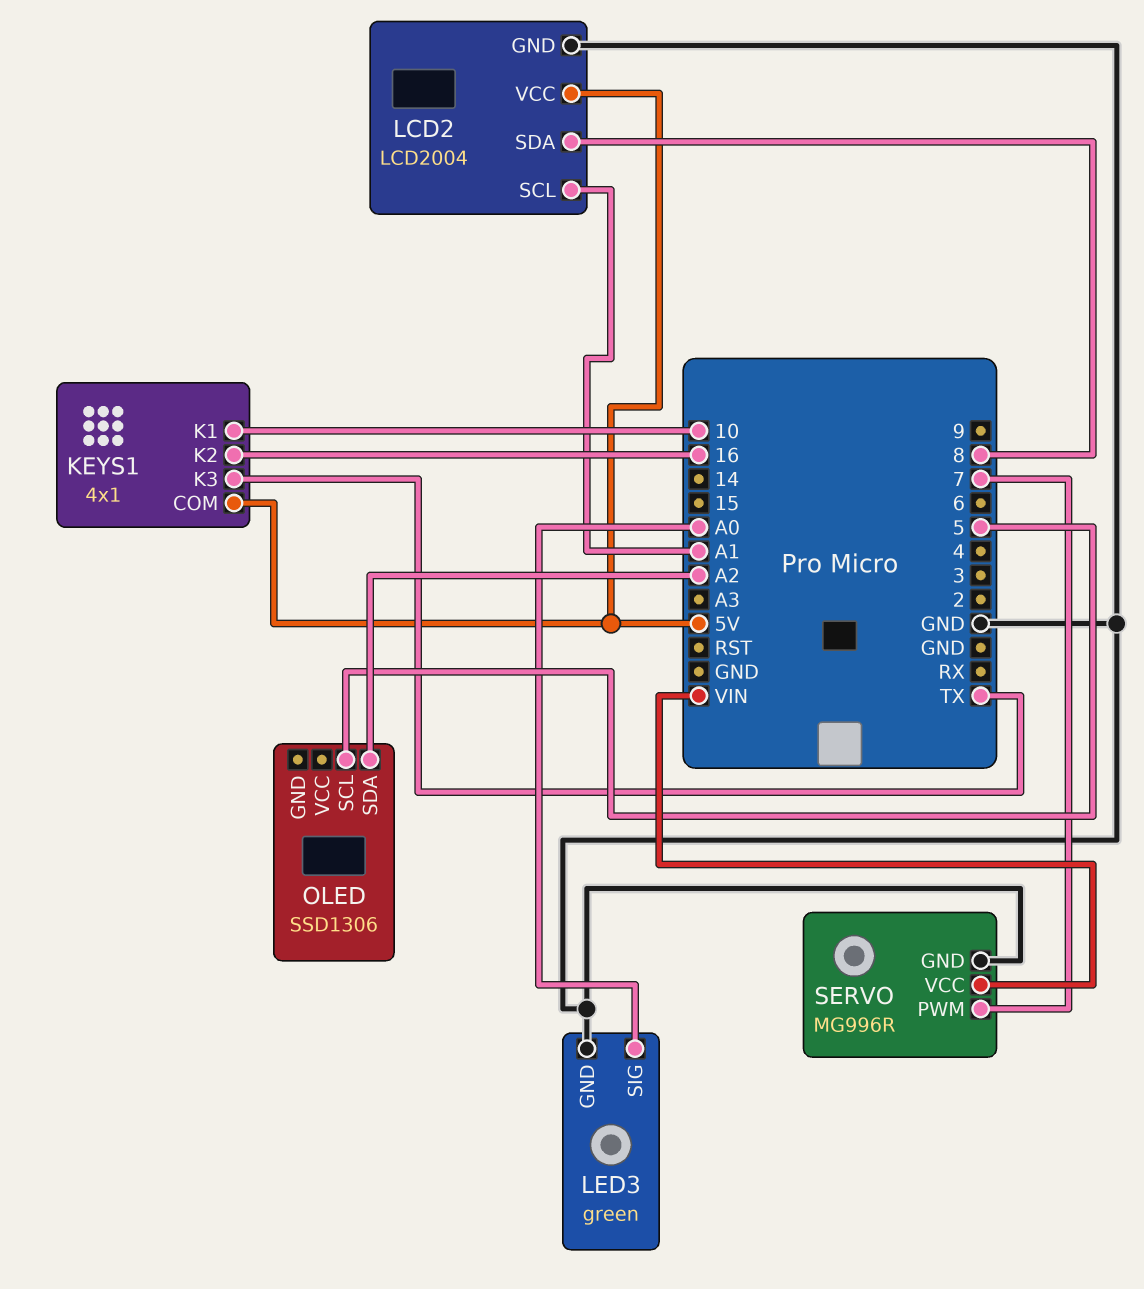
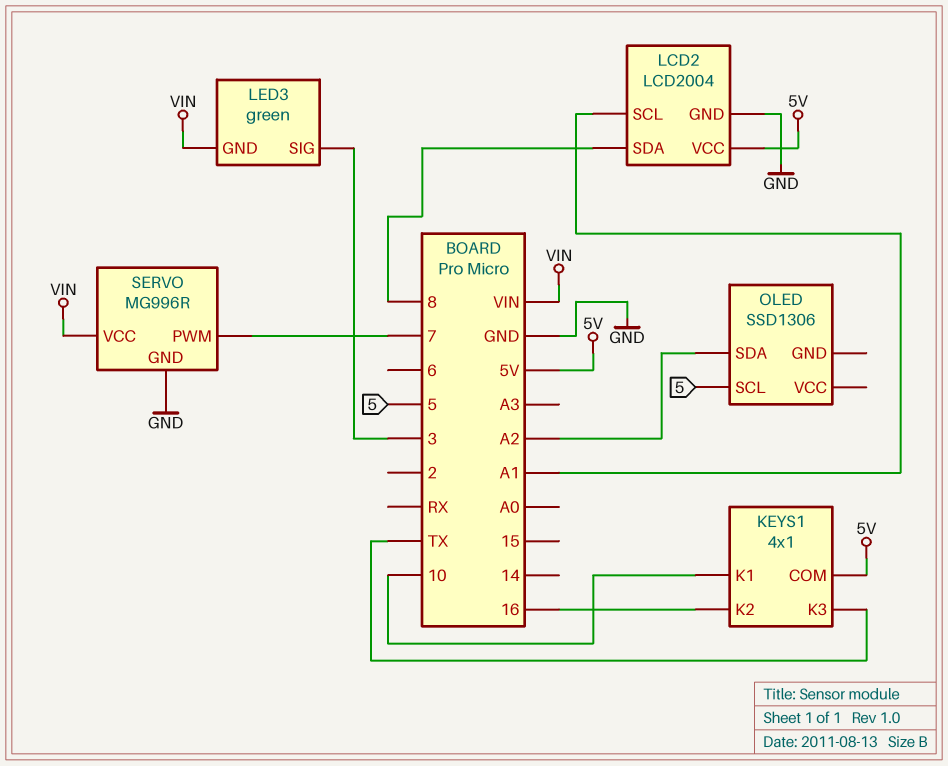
LED3 pin GND: GND -> VIN
LED3 pin SIG: A0 -> 3

